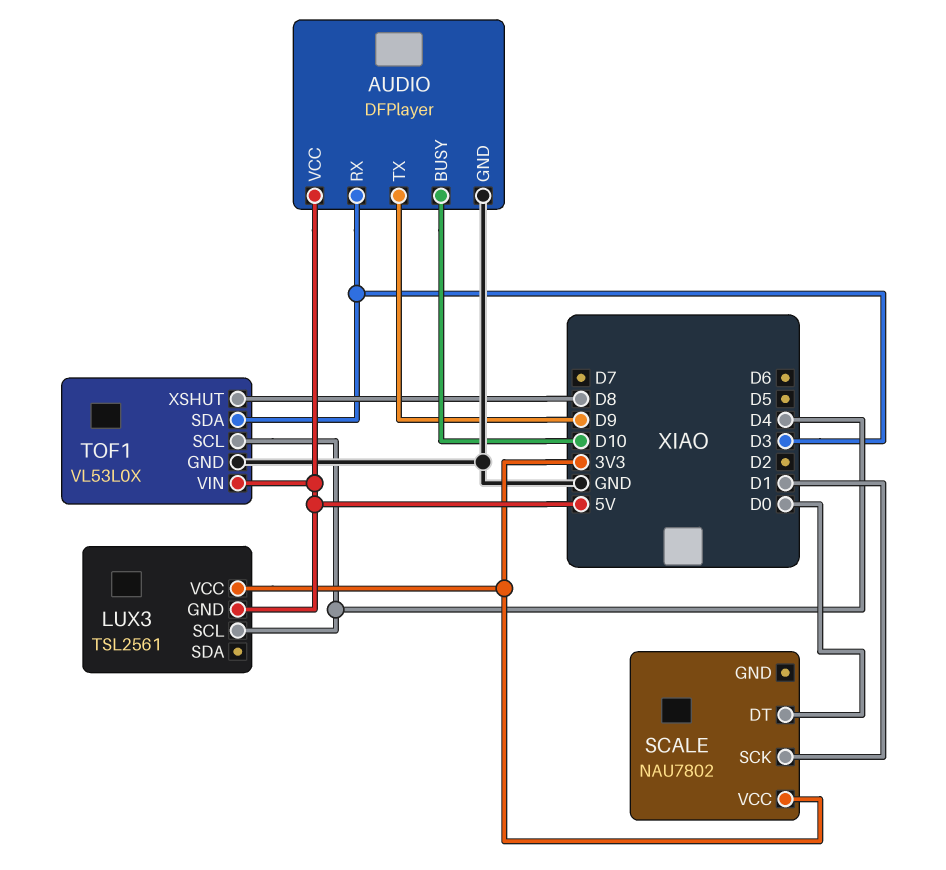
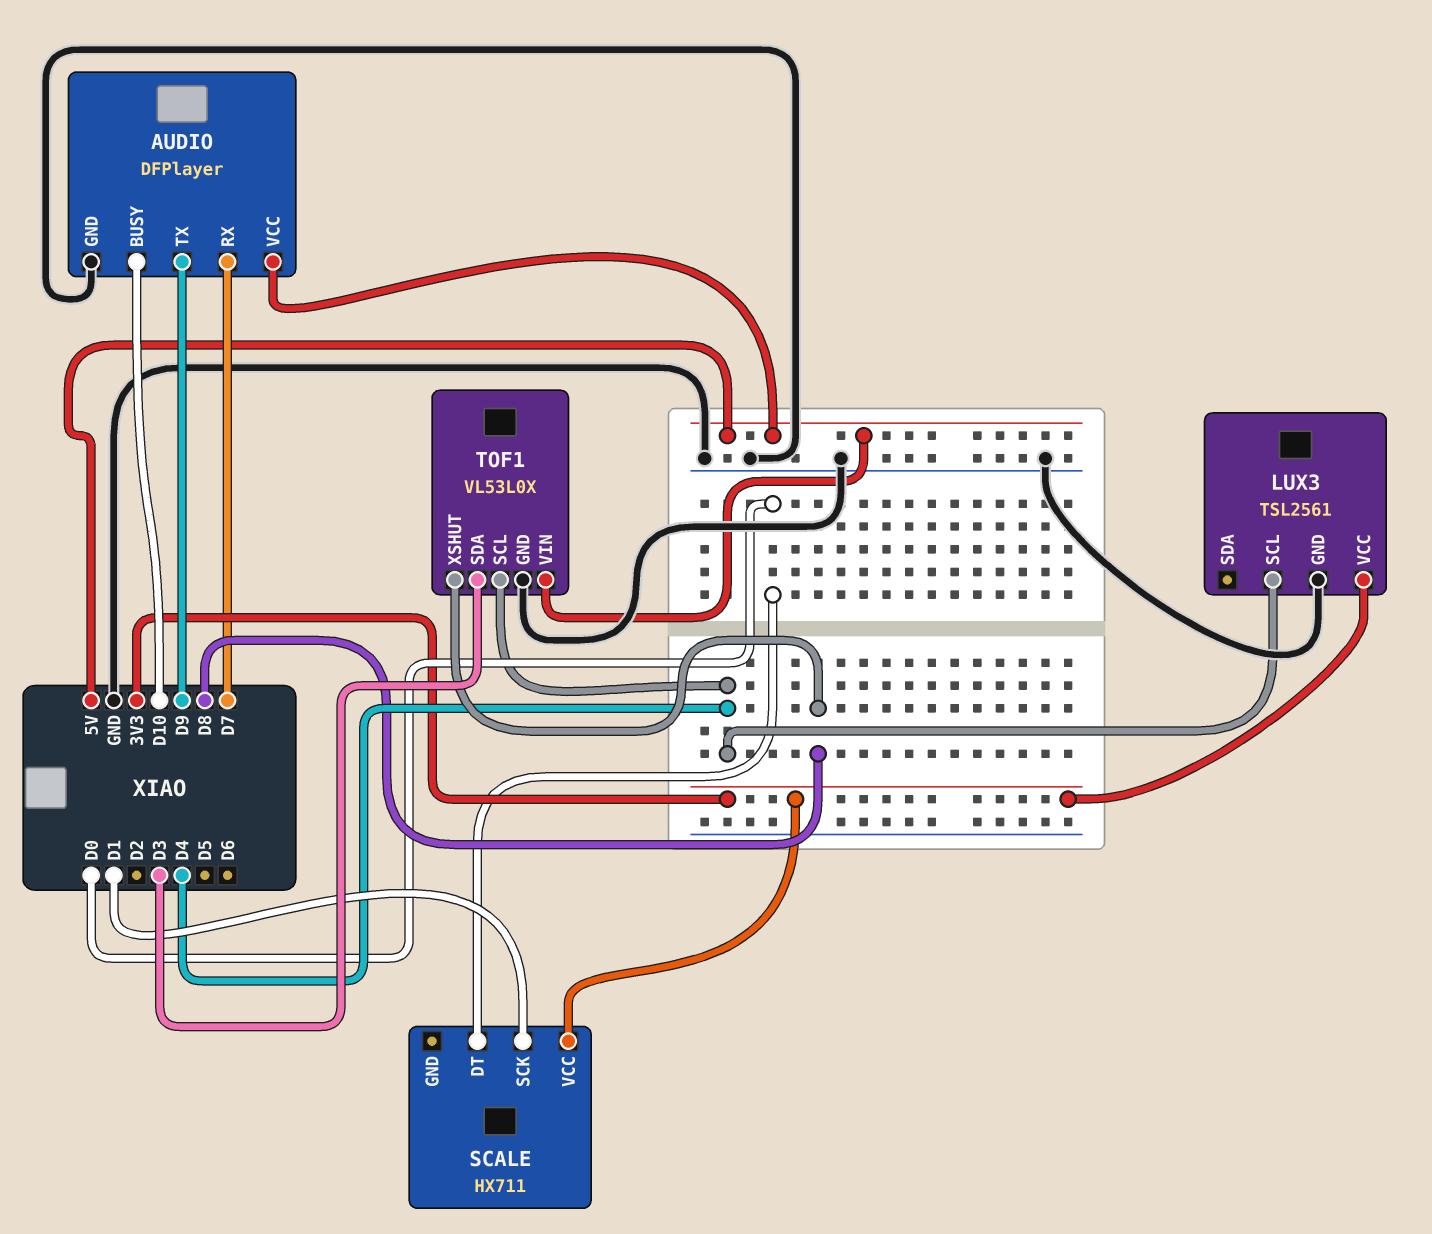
AUDIO pin RX: D3 -> D7
LUX3 pin GND: 5V -> GND
SCALE: NAU7802 -> HX711

